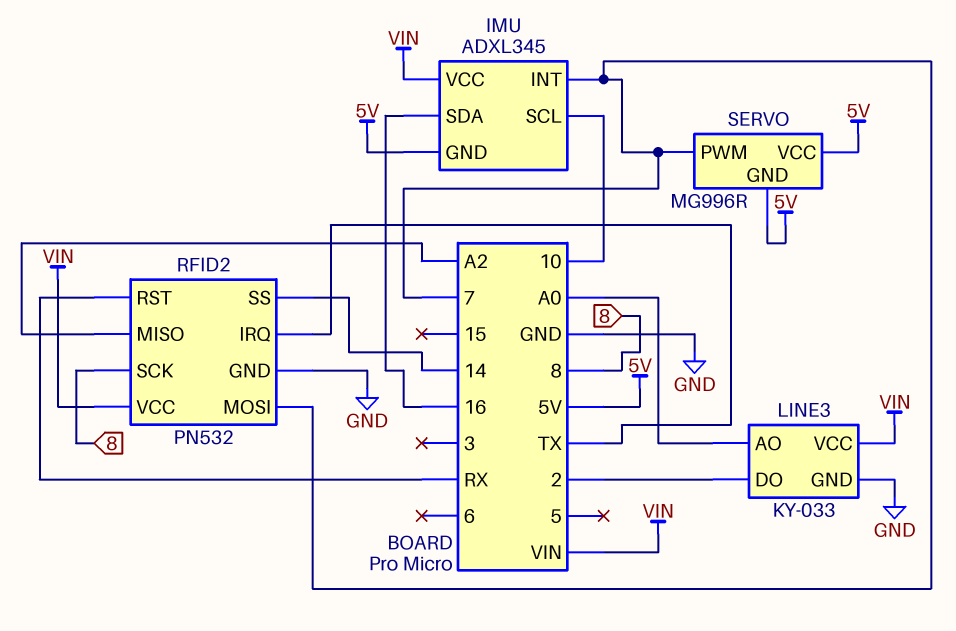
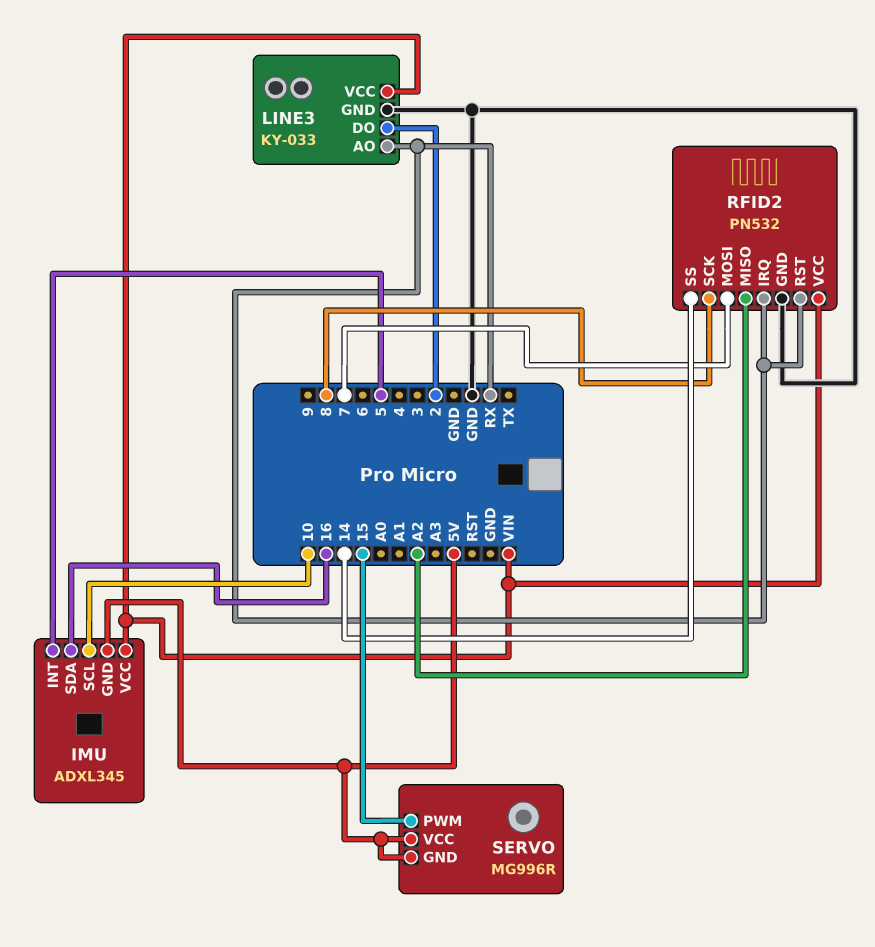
IMU pin INT: 7 -> 5
LINE3 pin AO: A0 -> RX
RFID2 pin IRQ: TX -> RX
SERVO pin PWM: 7 -> 15

